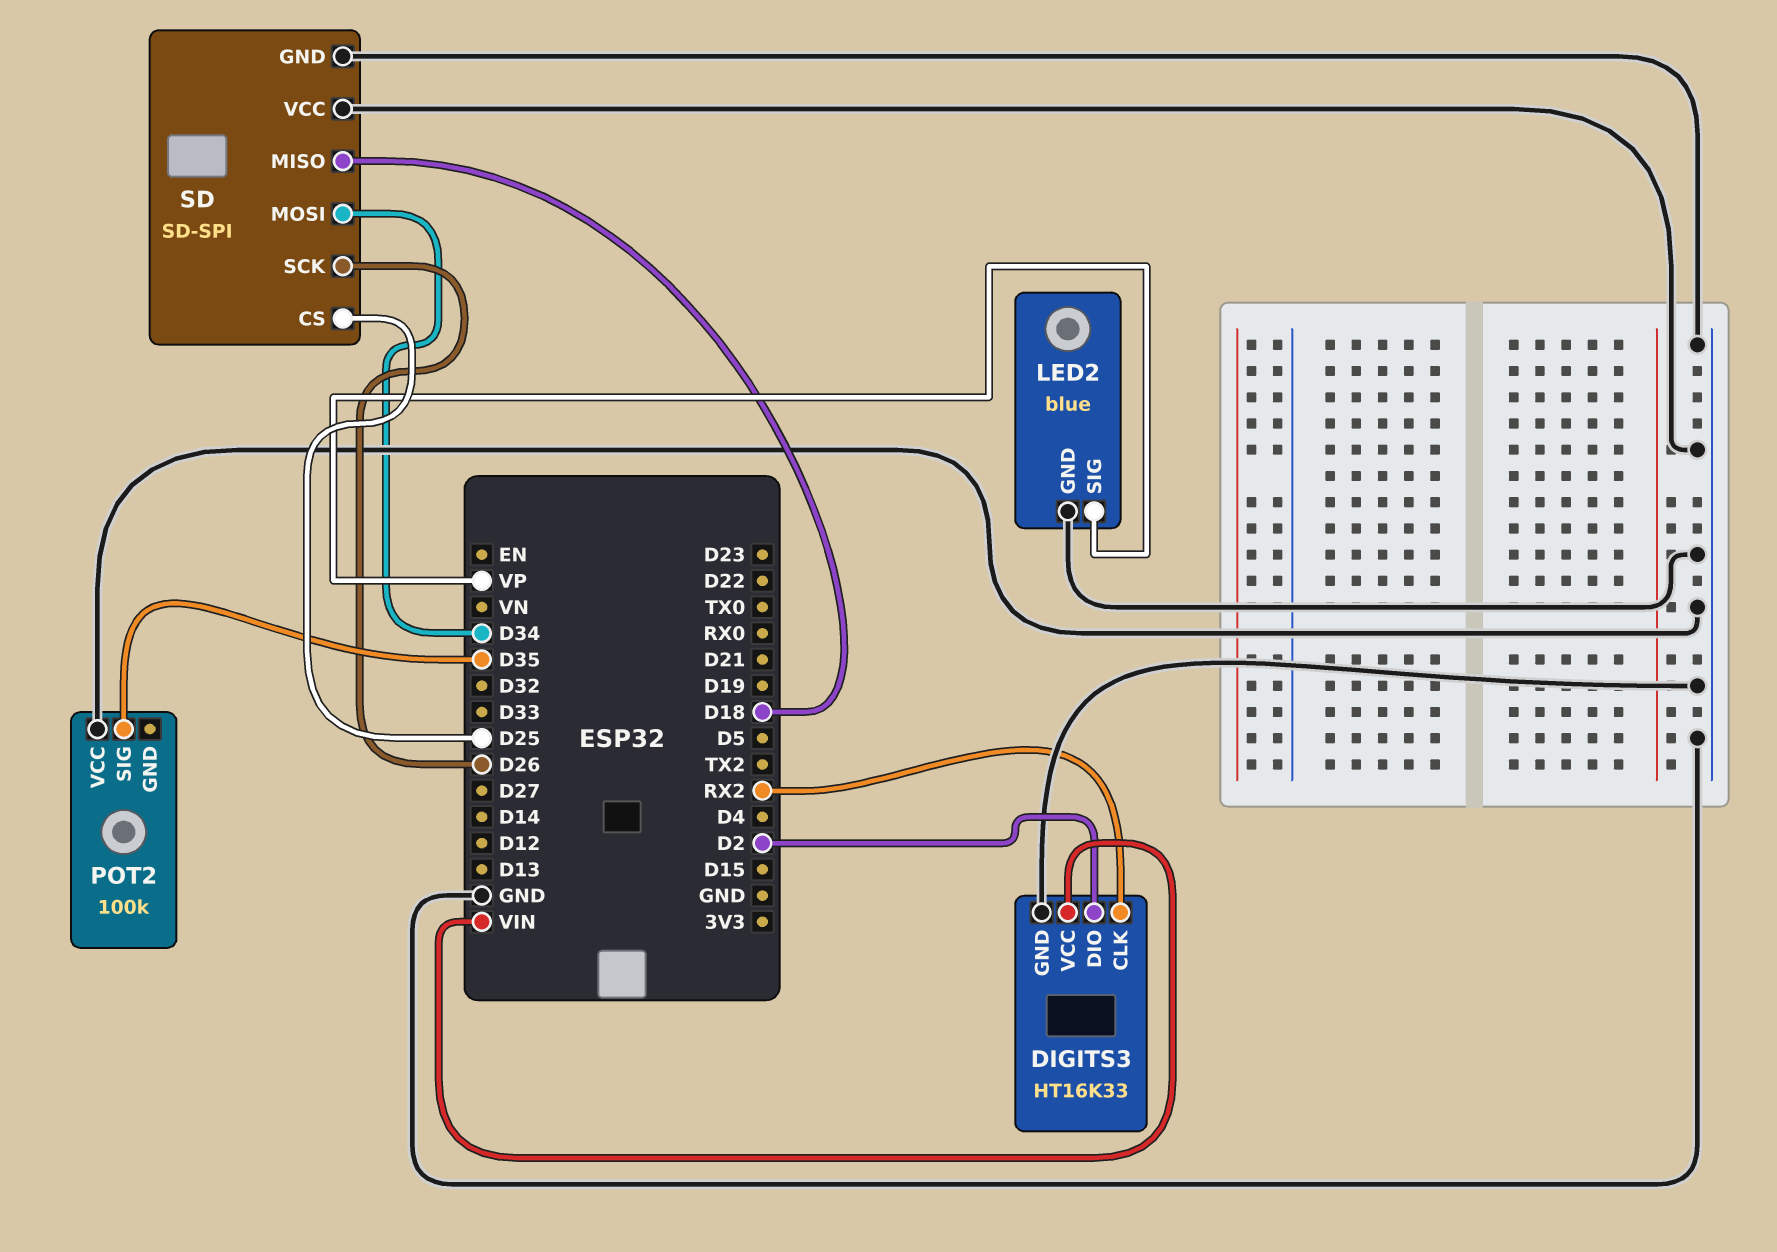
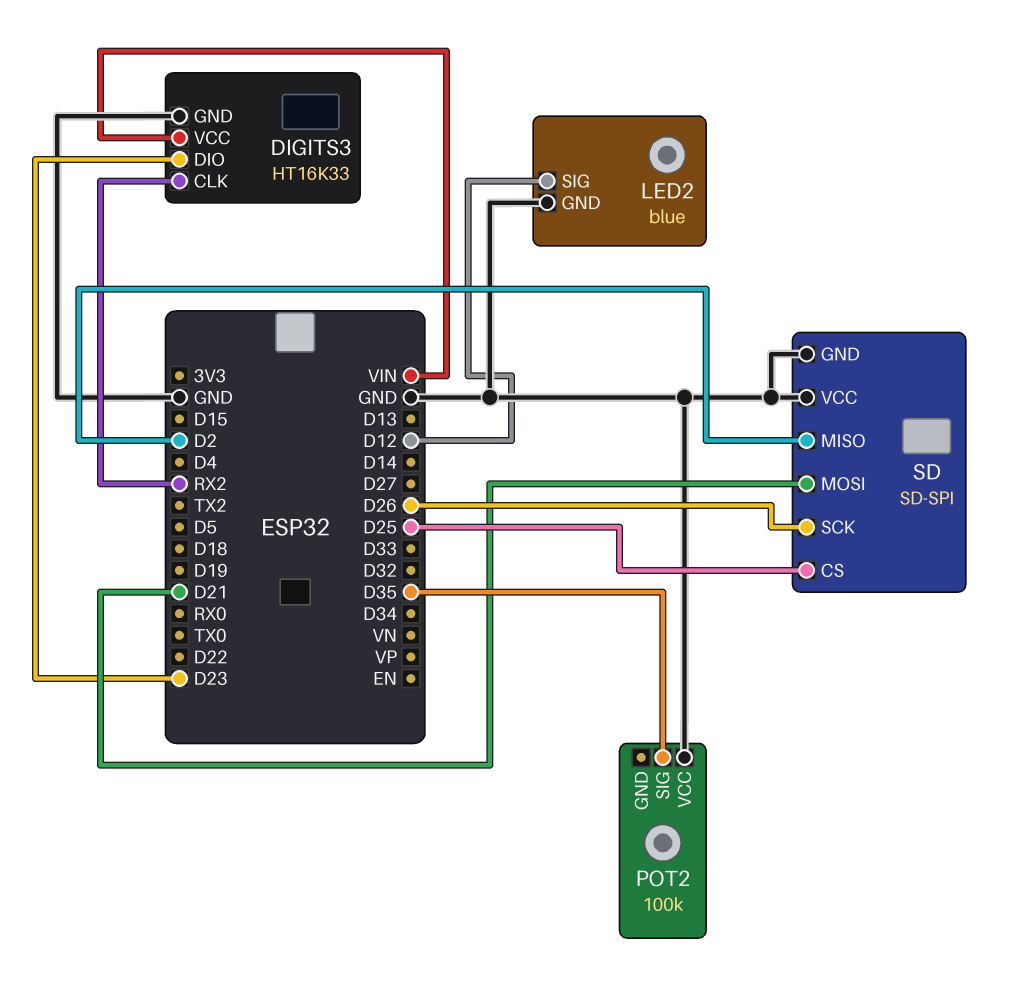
DIGITS3 pin DIO: D2 -> D23
LED2 pin SIG: VP -> D12
SD pin MISO: D18 -> D2
SD pin MOSI: D34 -> D21

